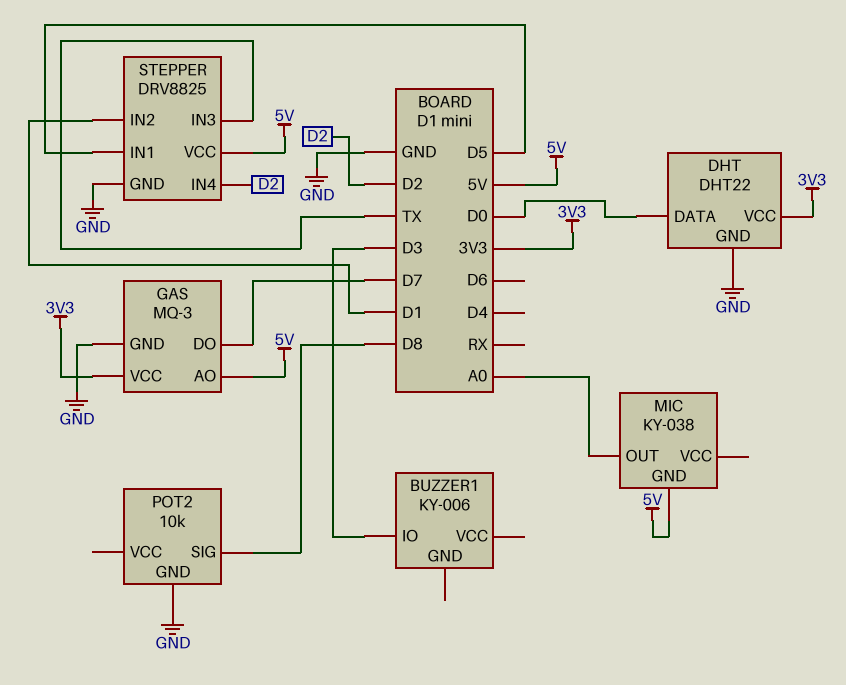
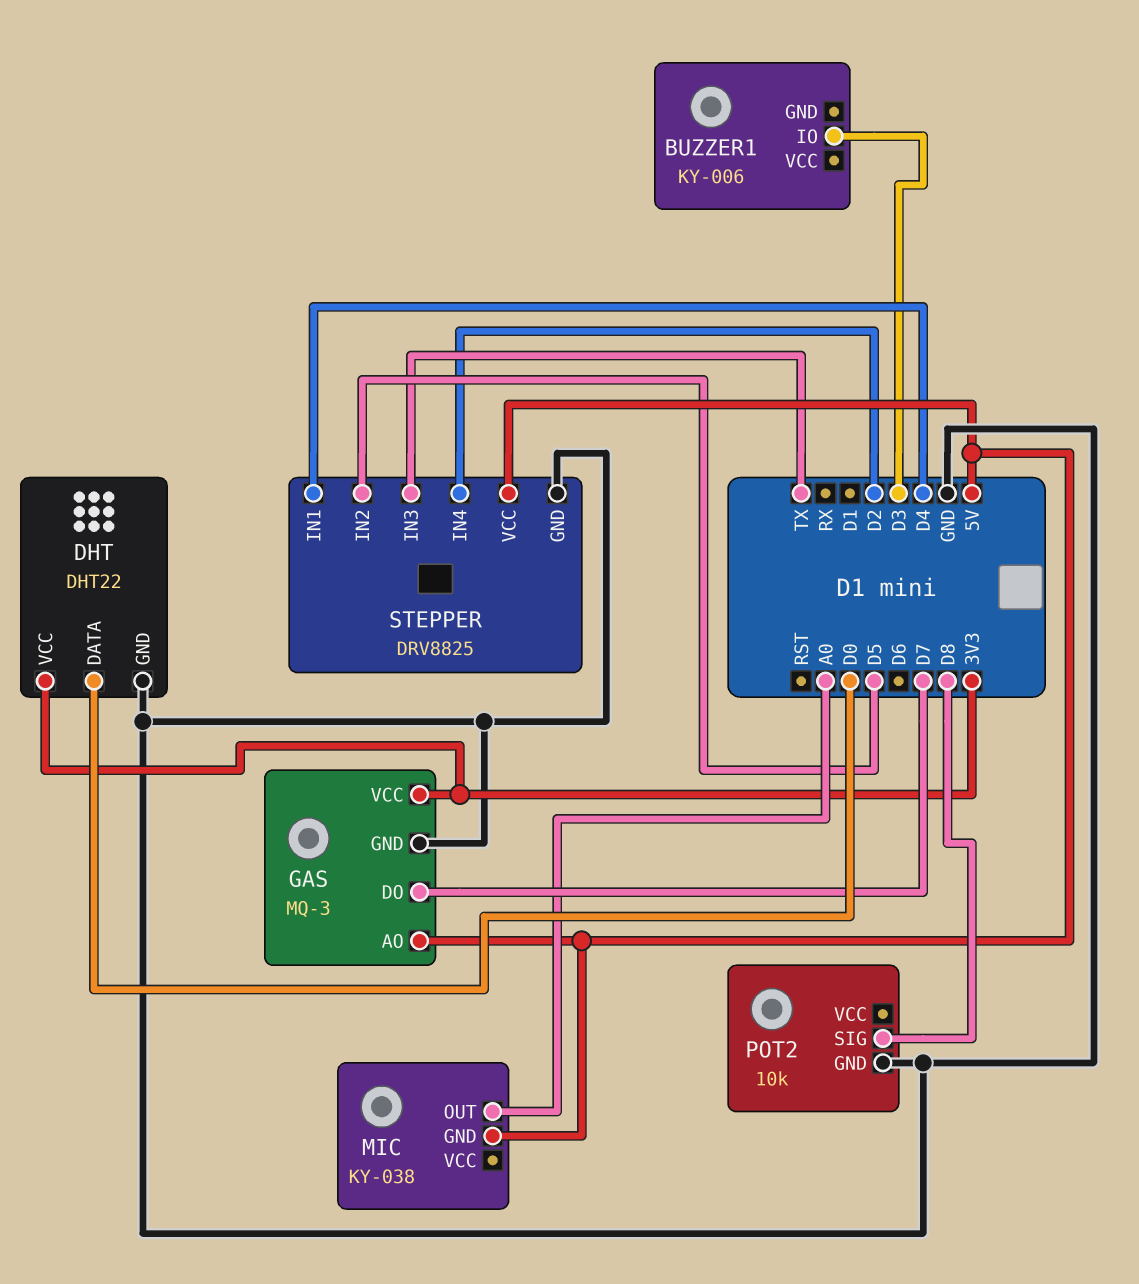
STEPPER pin IN1: D5 -> D4
STEPPER pin IN2: D1 -> D5

